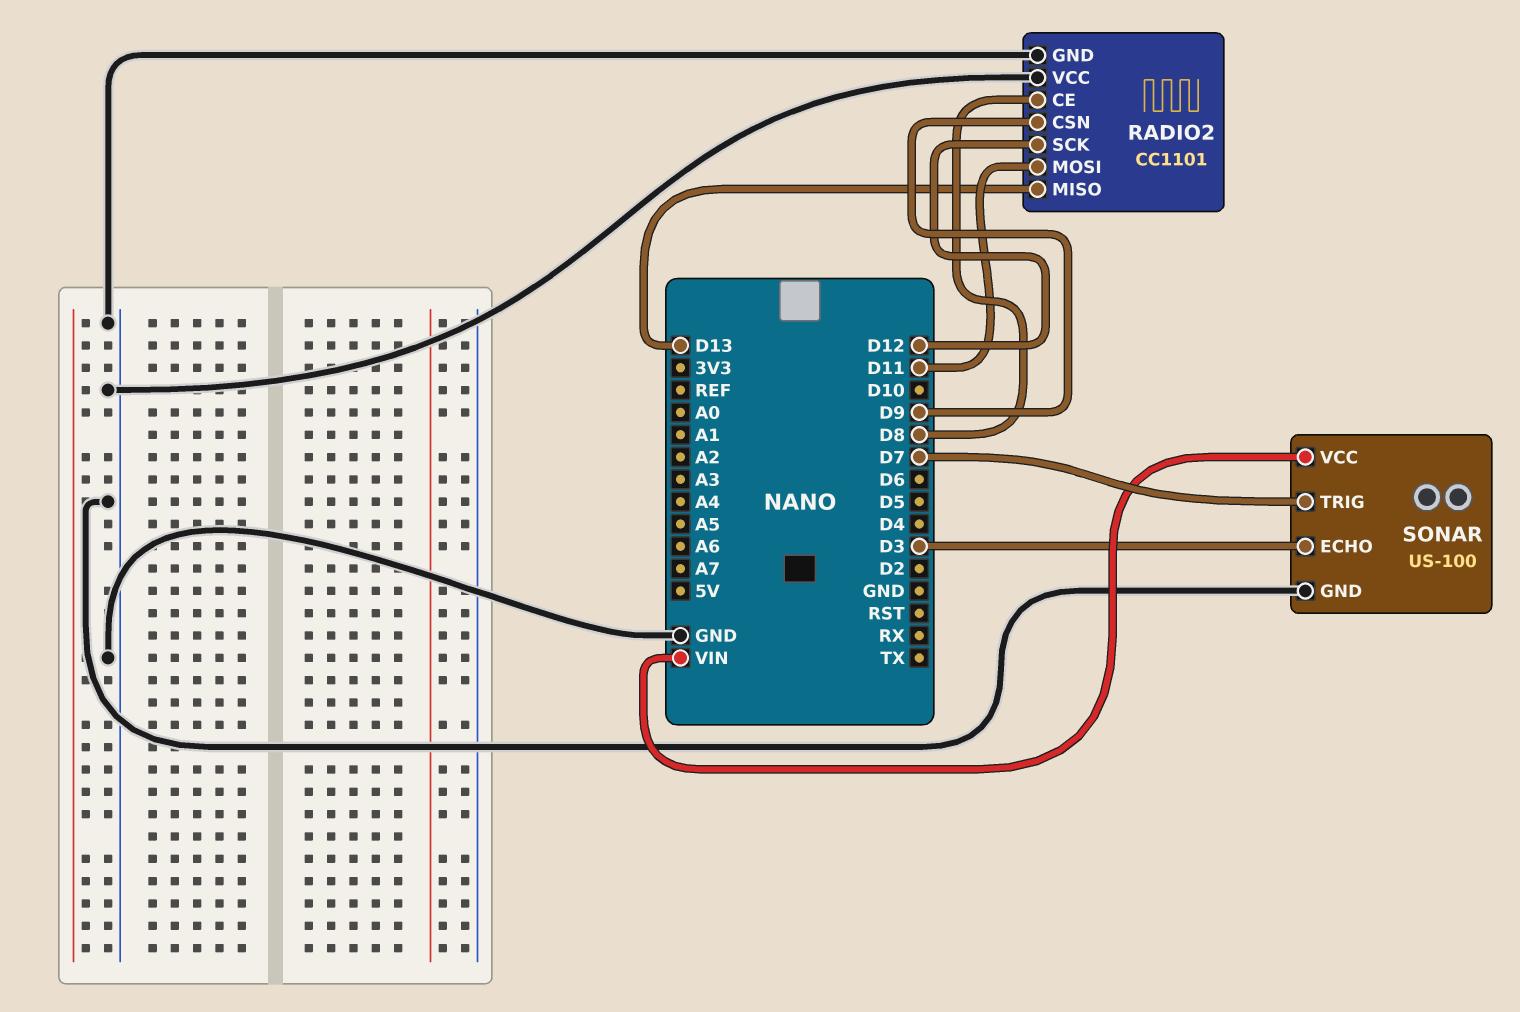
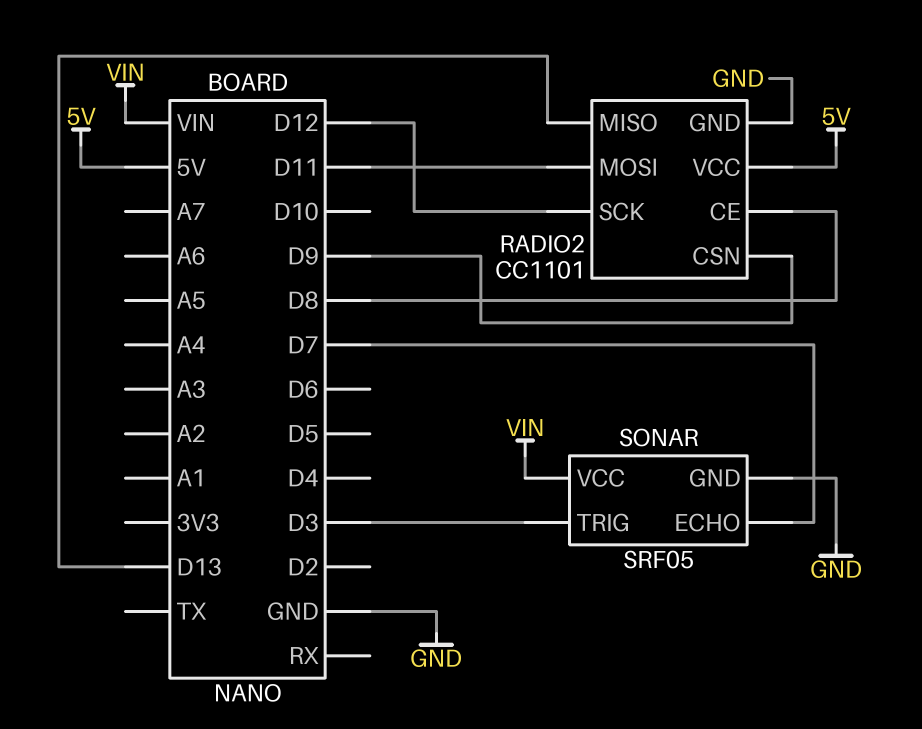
RADIO2 pin VCC: GND -> 5V
SONAR: US-100 -> SRF05
SONAR pin ECHO: D3 -> D7
SONAR pin TRIG: D7 -> D3

